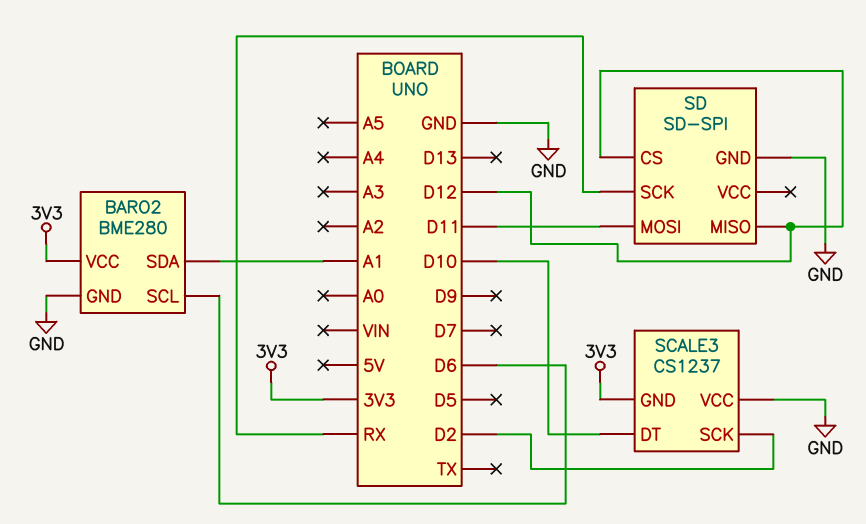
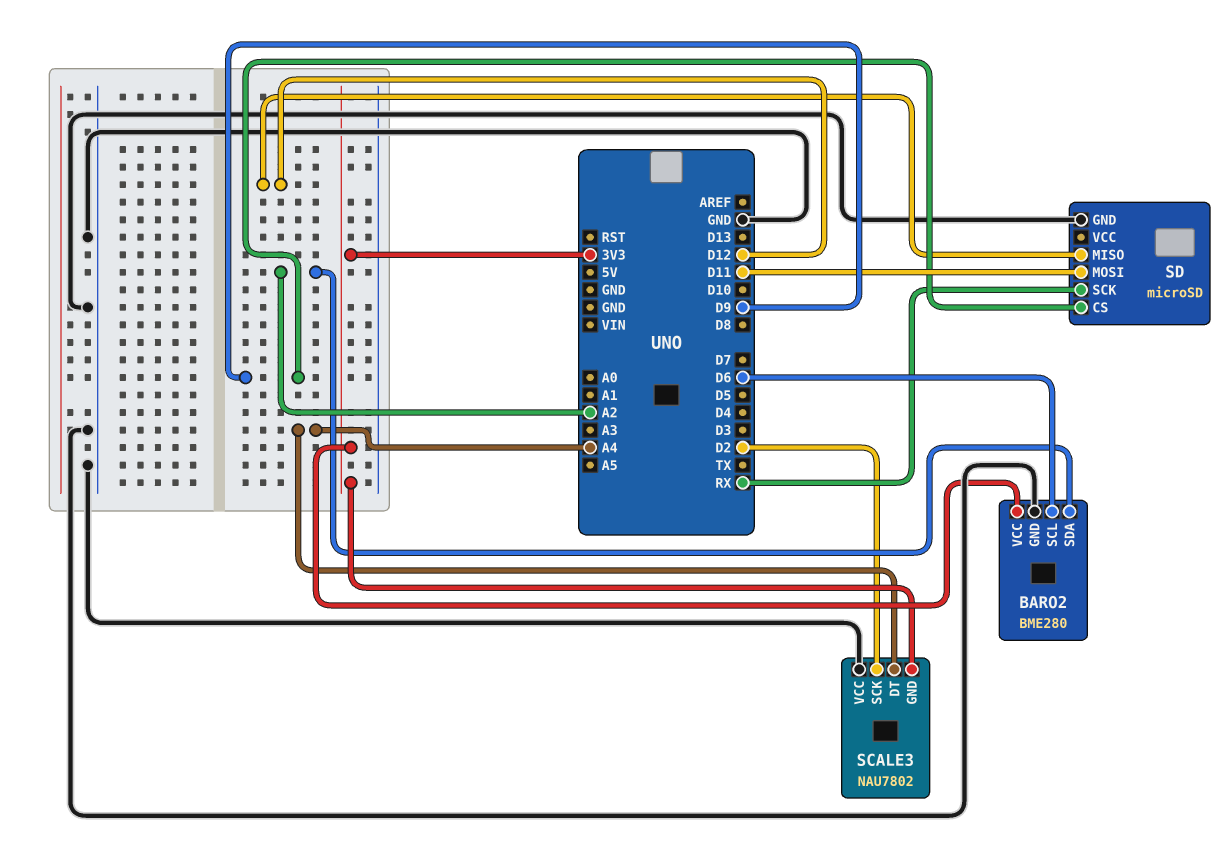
BARO2 pin SDA: A1 -> A2
SCALE3: CS1237 -> NAU7802
SCALE3 pin DT: D10 -> A4
SD: SD-SPI -> microSD
SD pin CS: D12 -> D9

